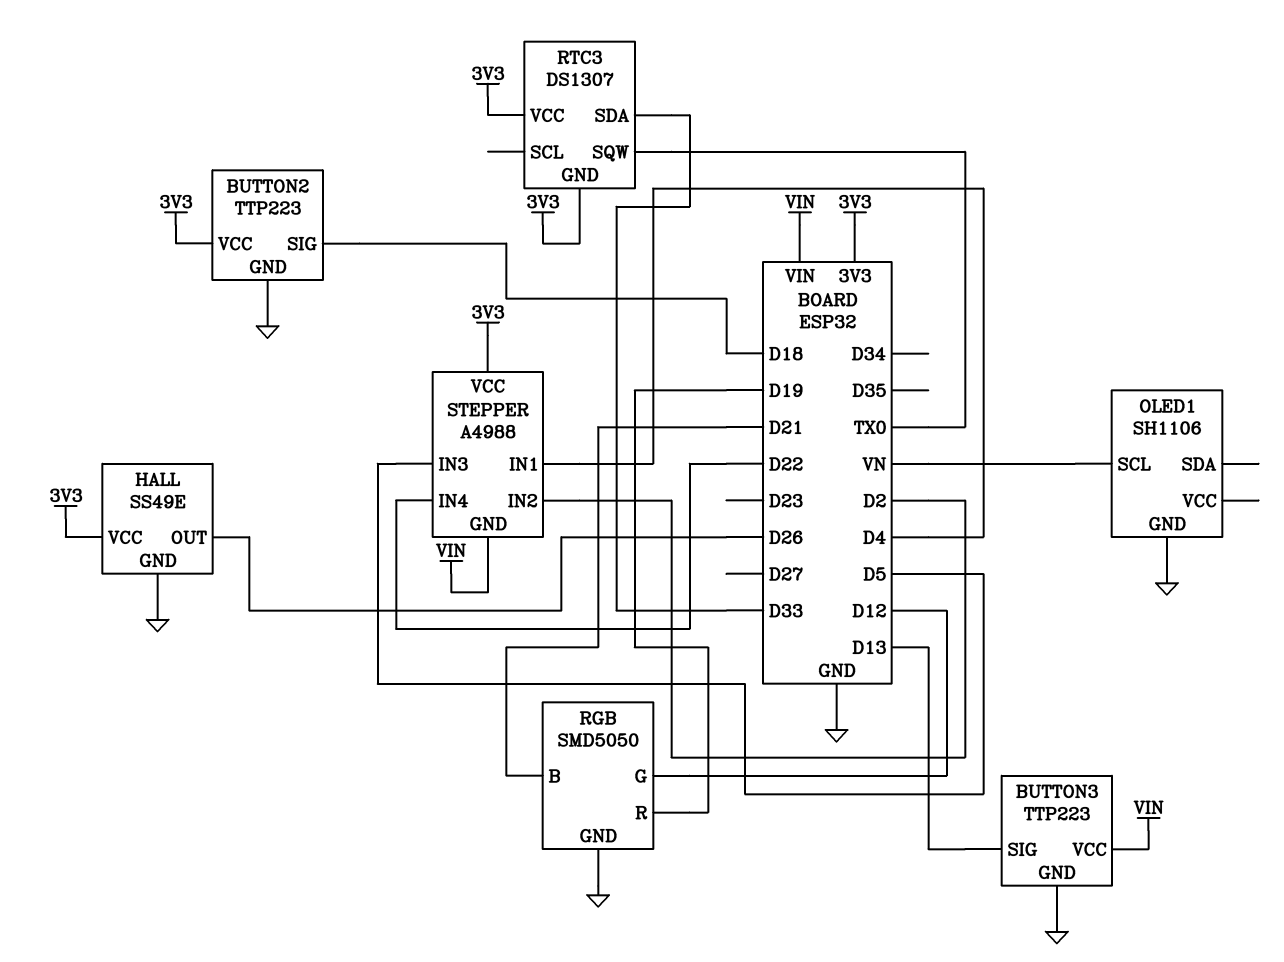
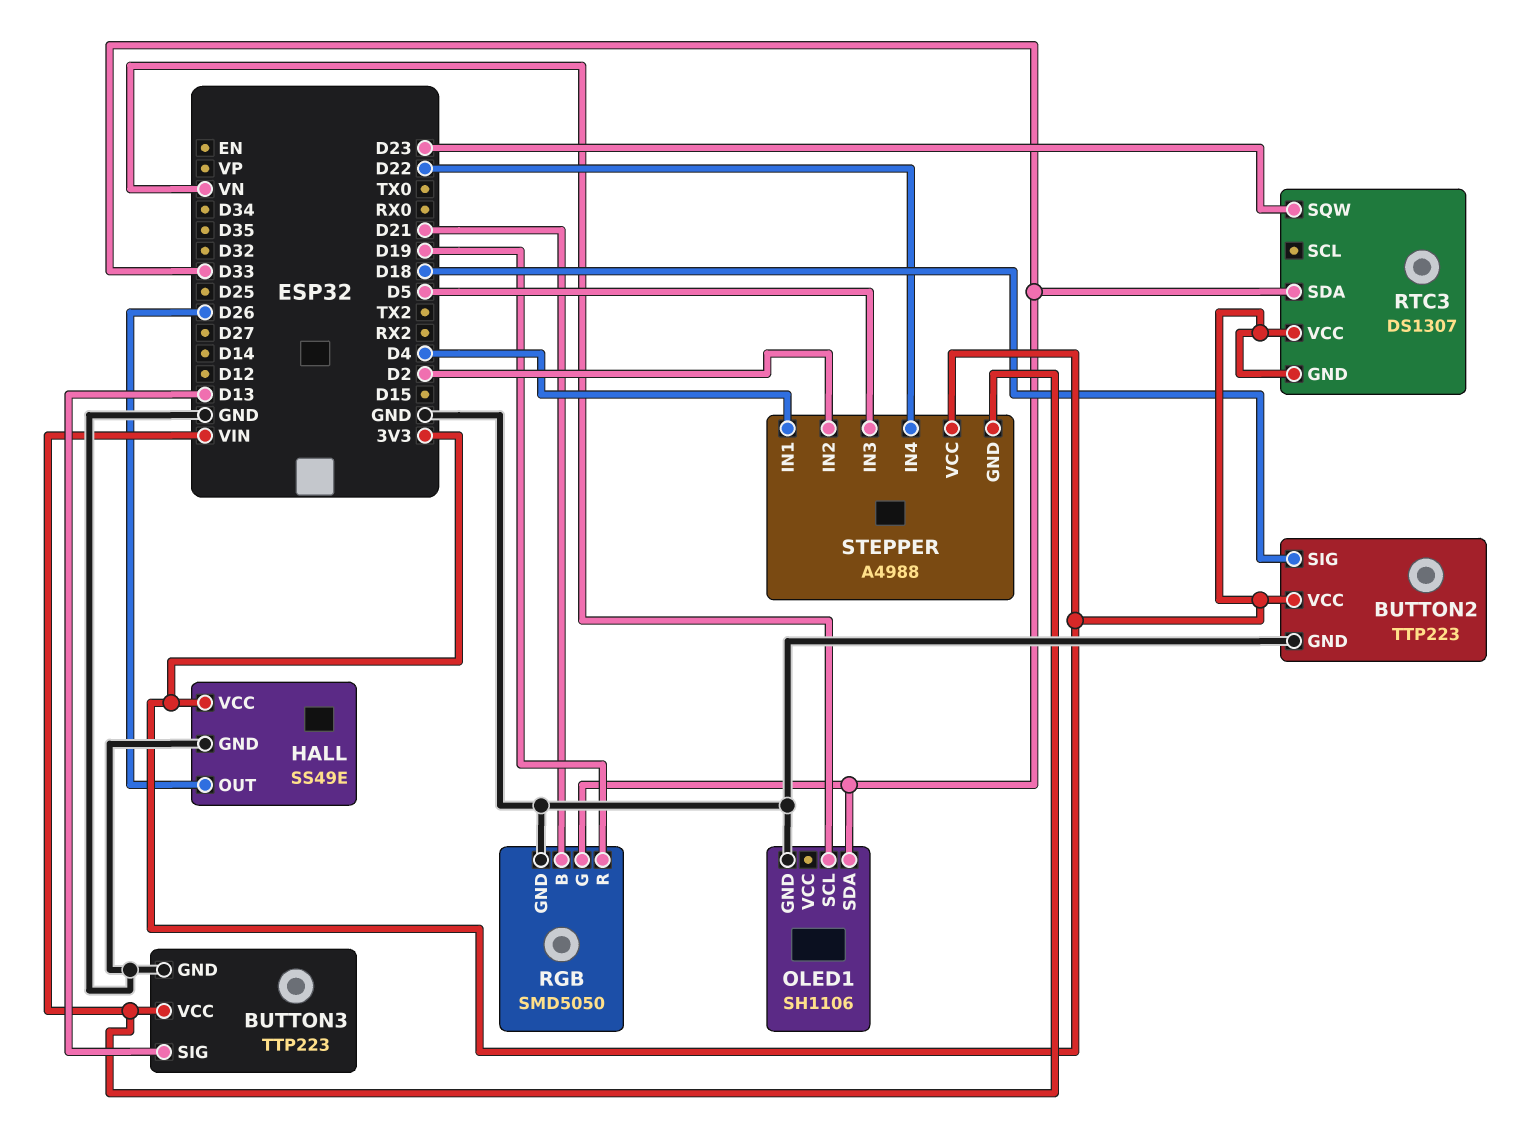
OLED1 pin SDA: none -> D33
RGB pin G: D12 -> D33
RTC3 pin SQW: TX0 -> D23

